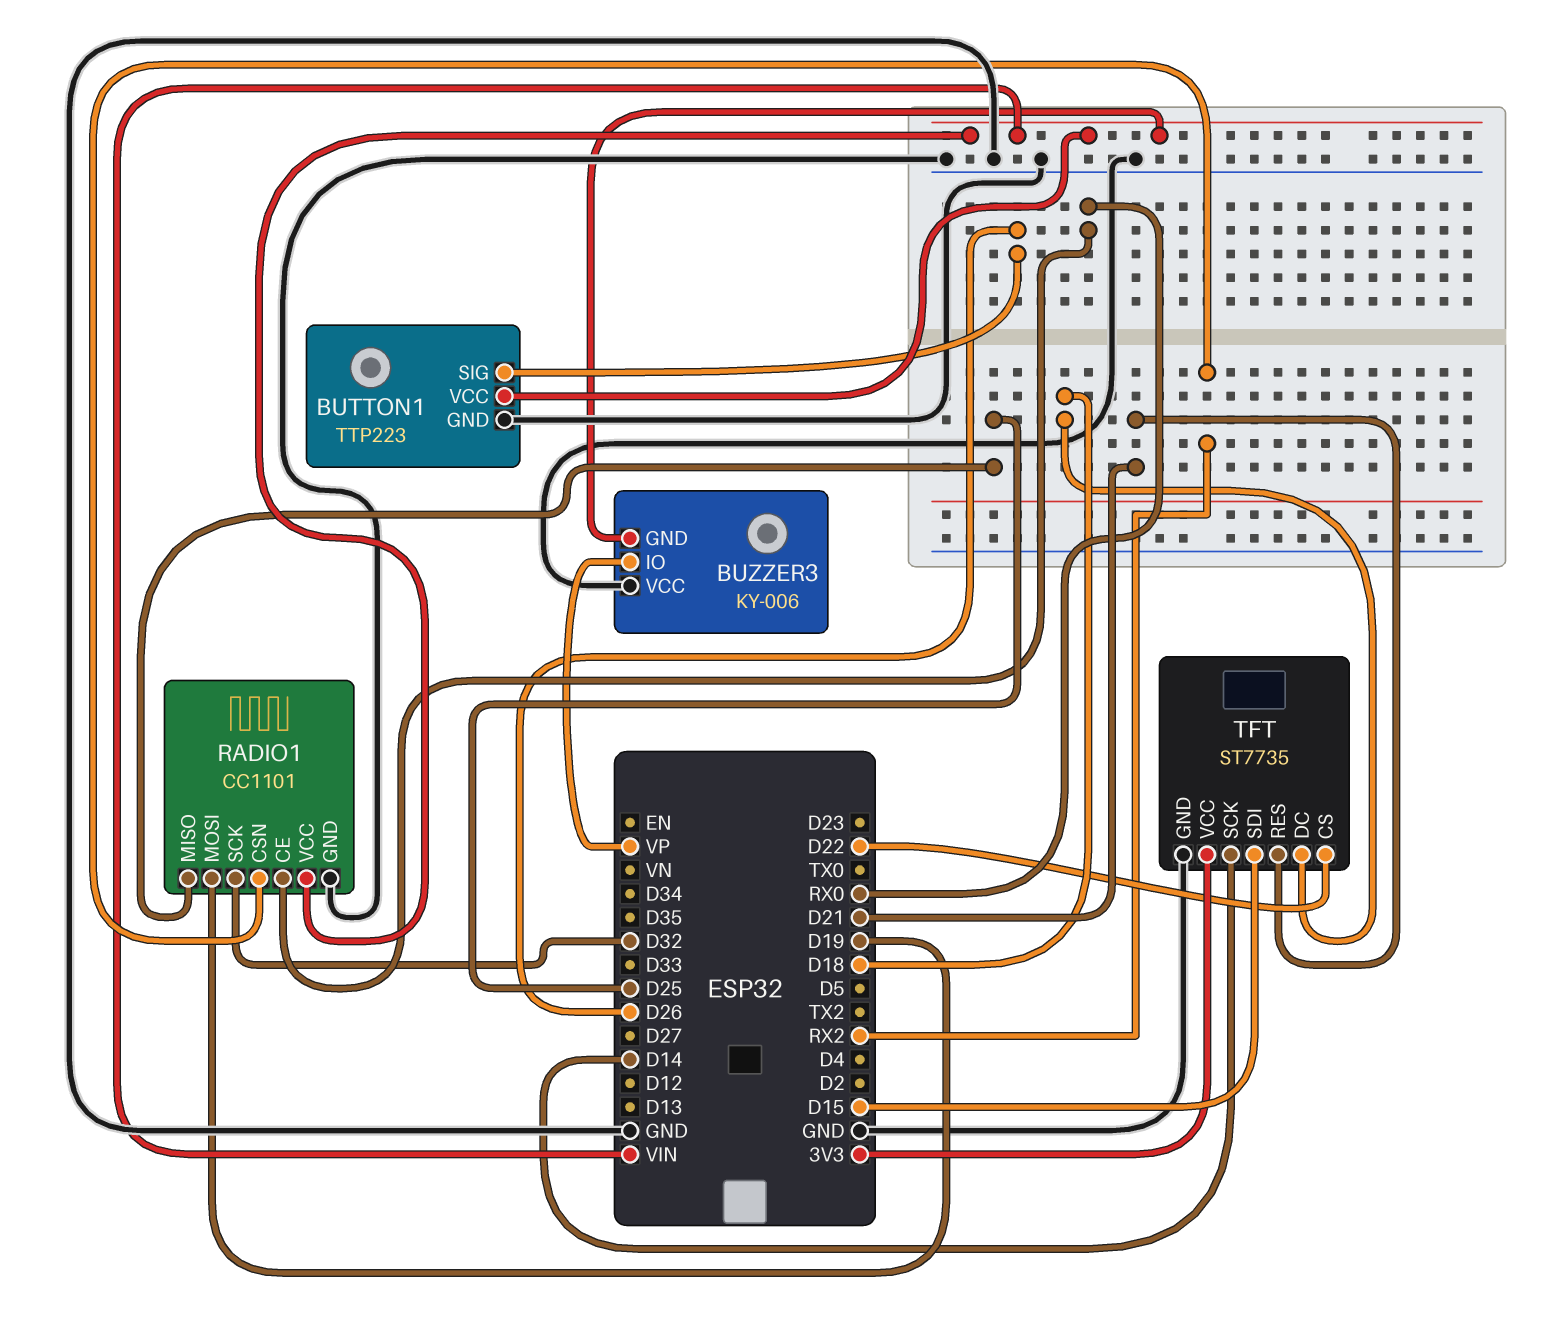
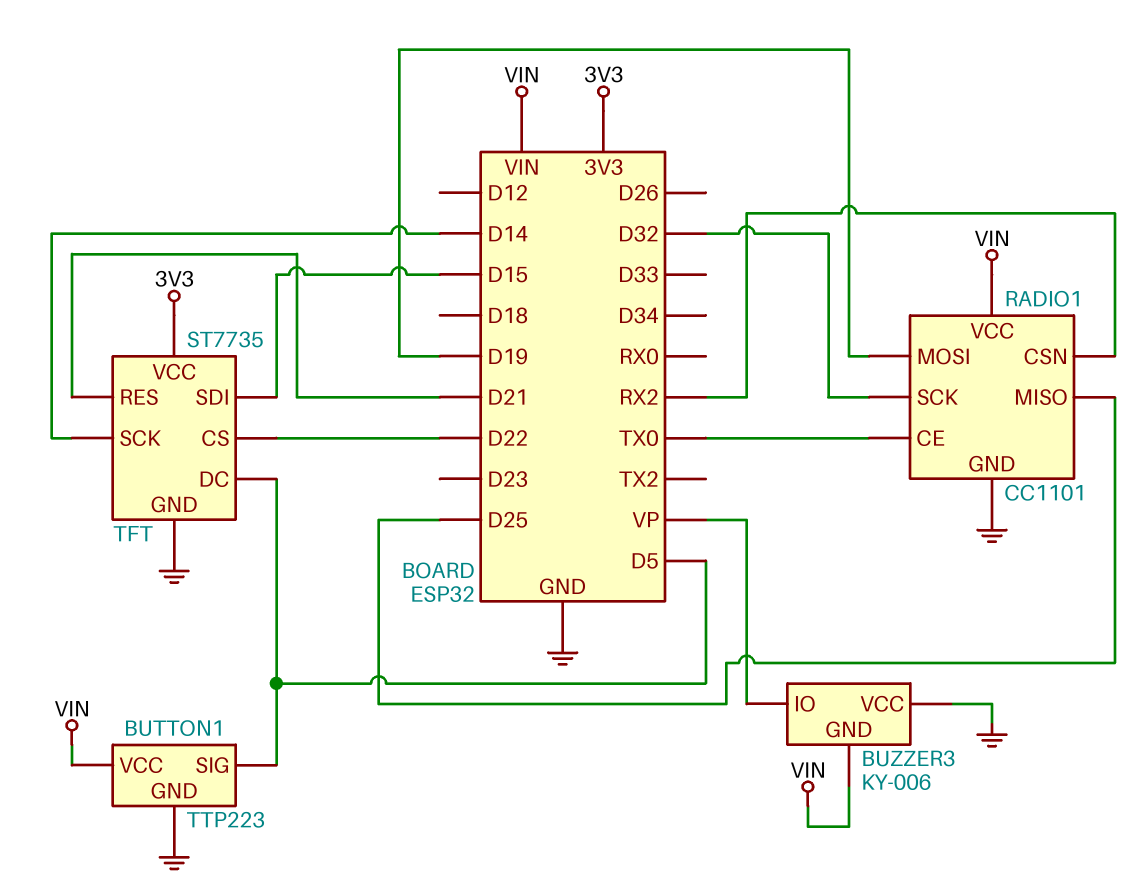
BUTTON1 pin SIG: D26 -> D5
RADIO1 pin CE: RX0 -> TX0
TFT pin DC: D18 -> D5

